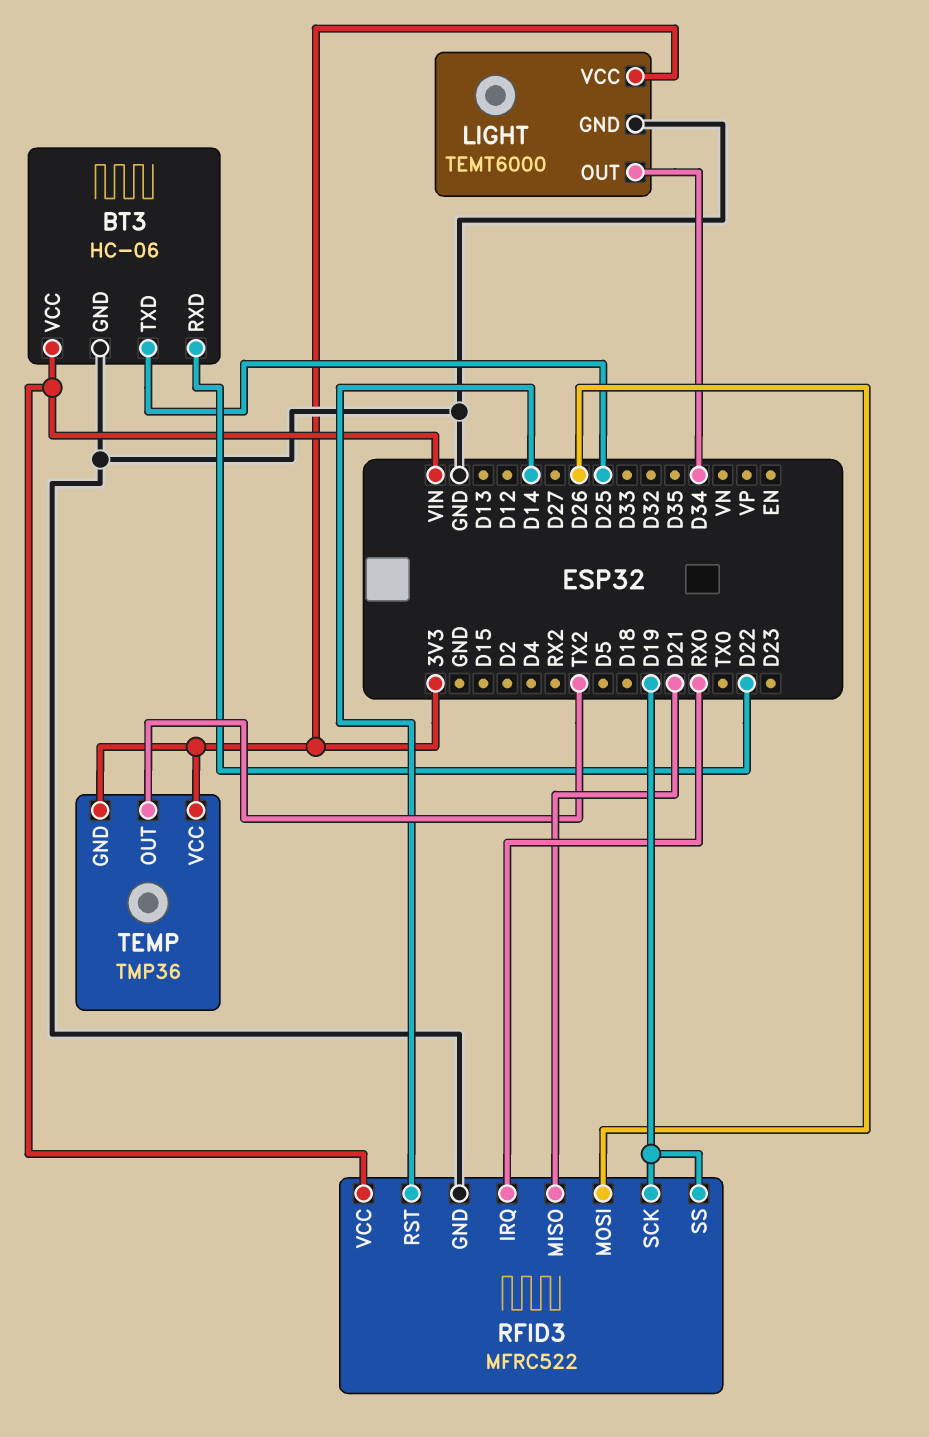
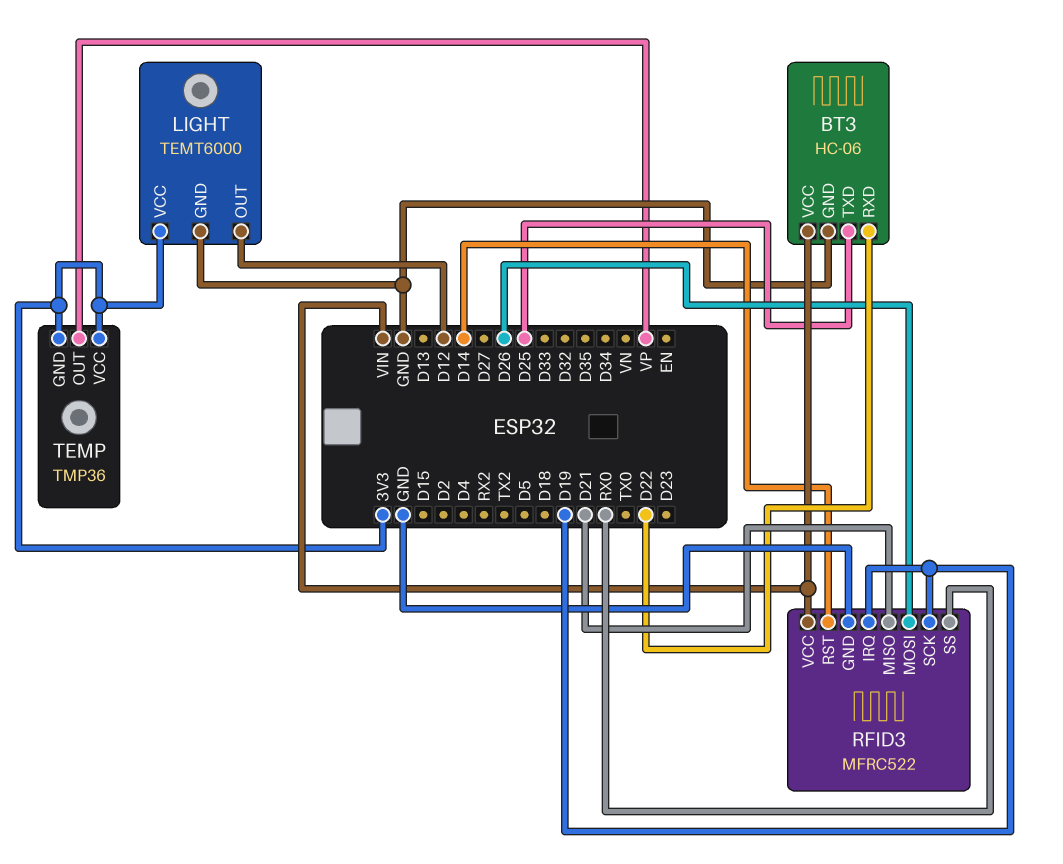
LIGHT pin OUT: D34 -> D12
RFID3 pin IRQ: RX0 -> D19
RFID3 pin SS: D19 -> RX0
TEMP pin OUT: TX2 -> VP

